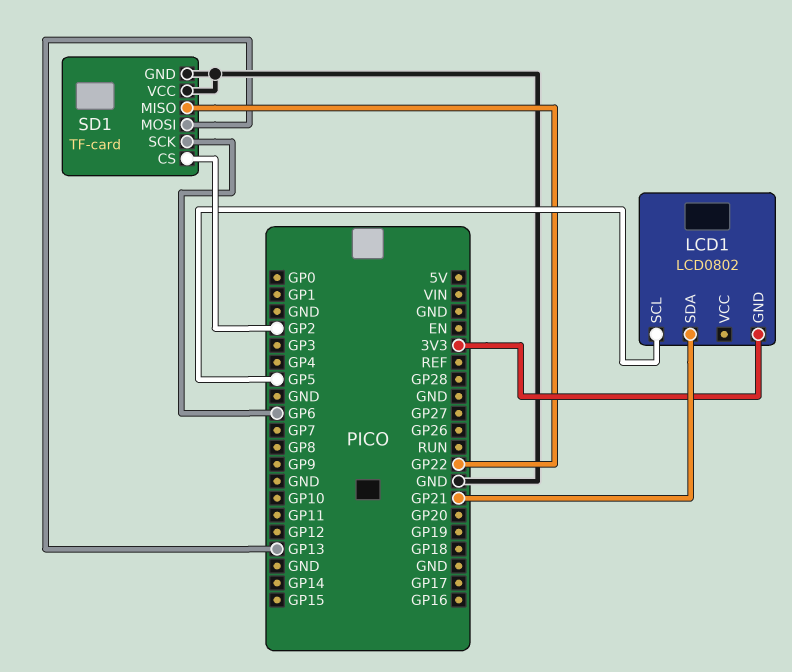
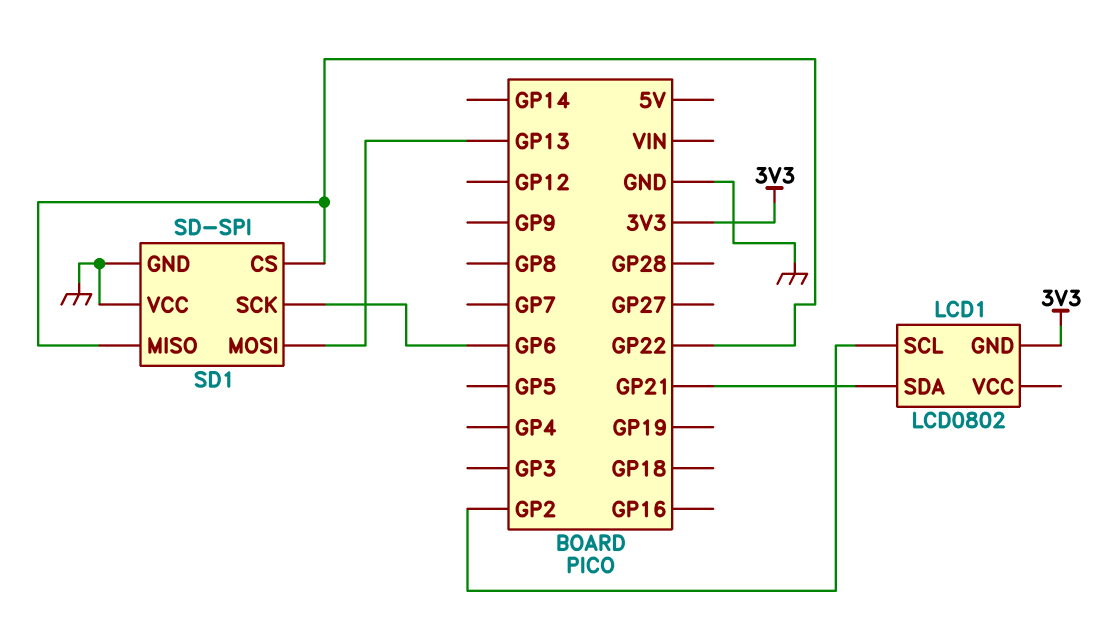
LCD1 pin SCL: GP5 -> GP2
SD1: TF-card -> SD-SPI
SD1 pin CS: GP2 -> GP22

